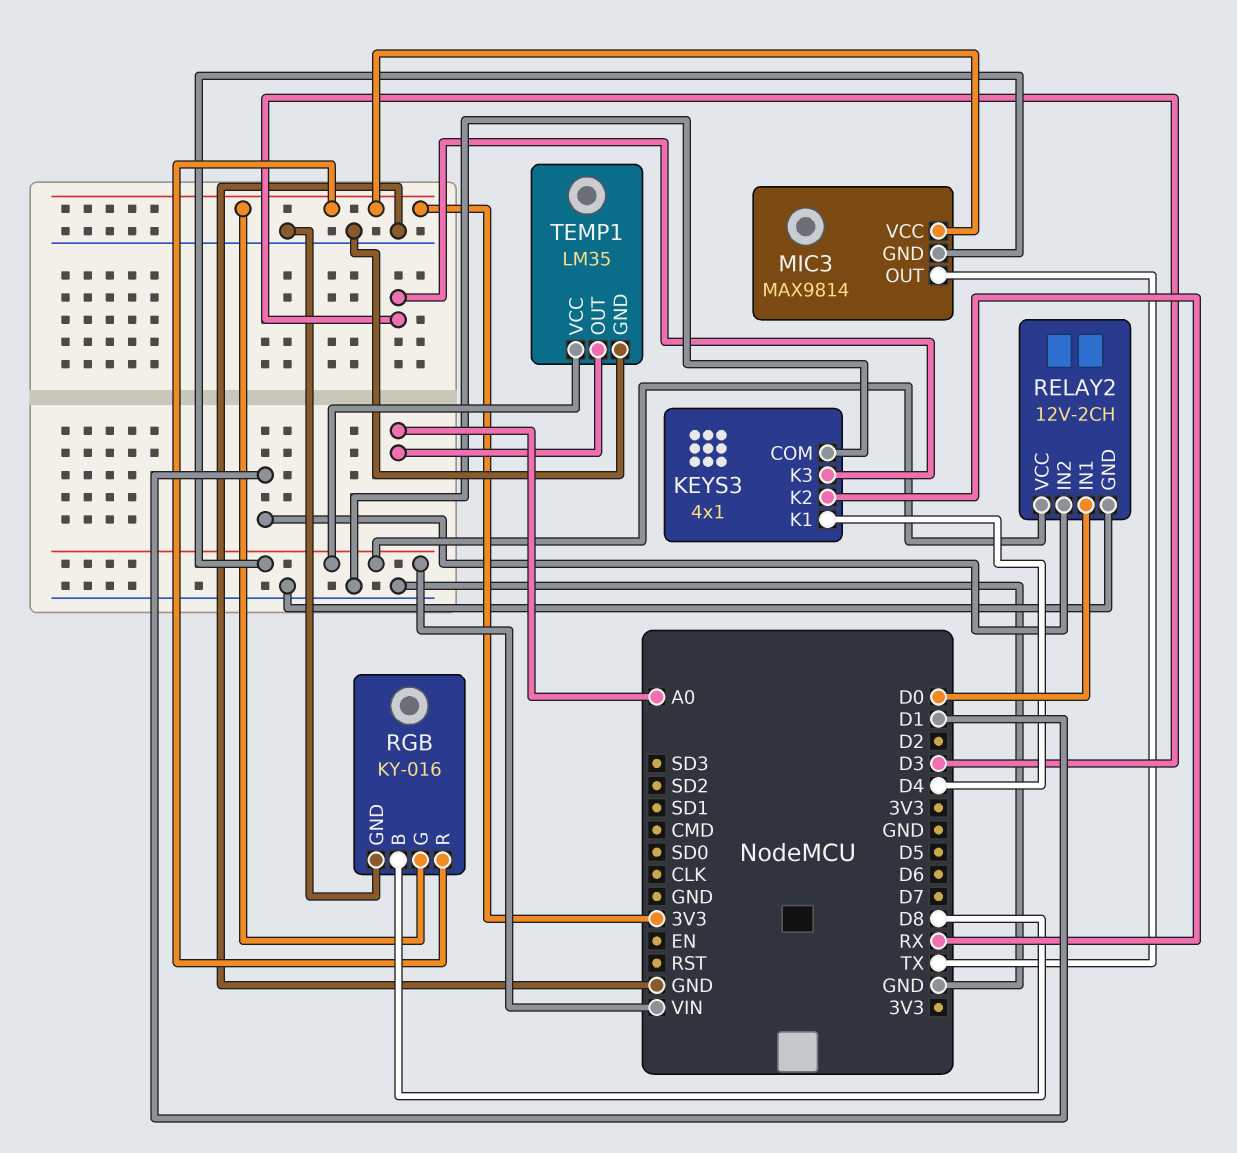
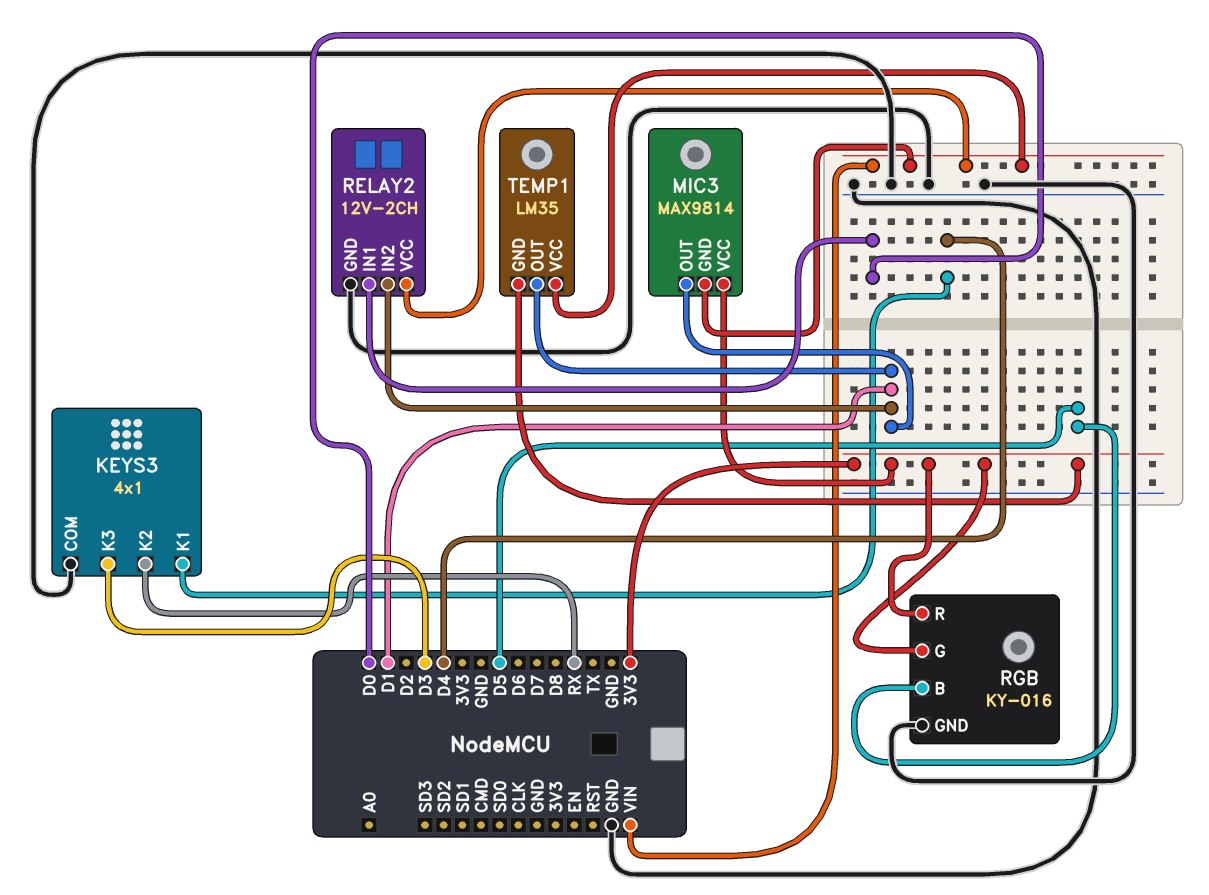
MIC3 pin OUT: TX -> D1
RGB pin B: D8 -> D5
TEMP1 pin GND: GND -> 3V3
TEMP1 pin OUT: A0 -> D1

